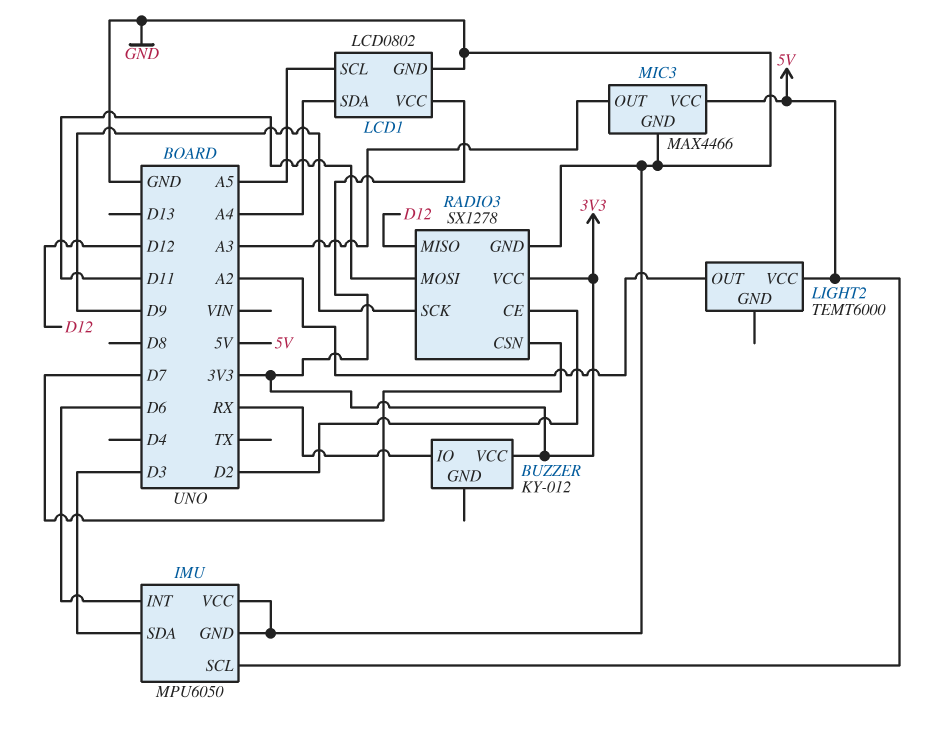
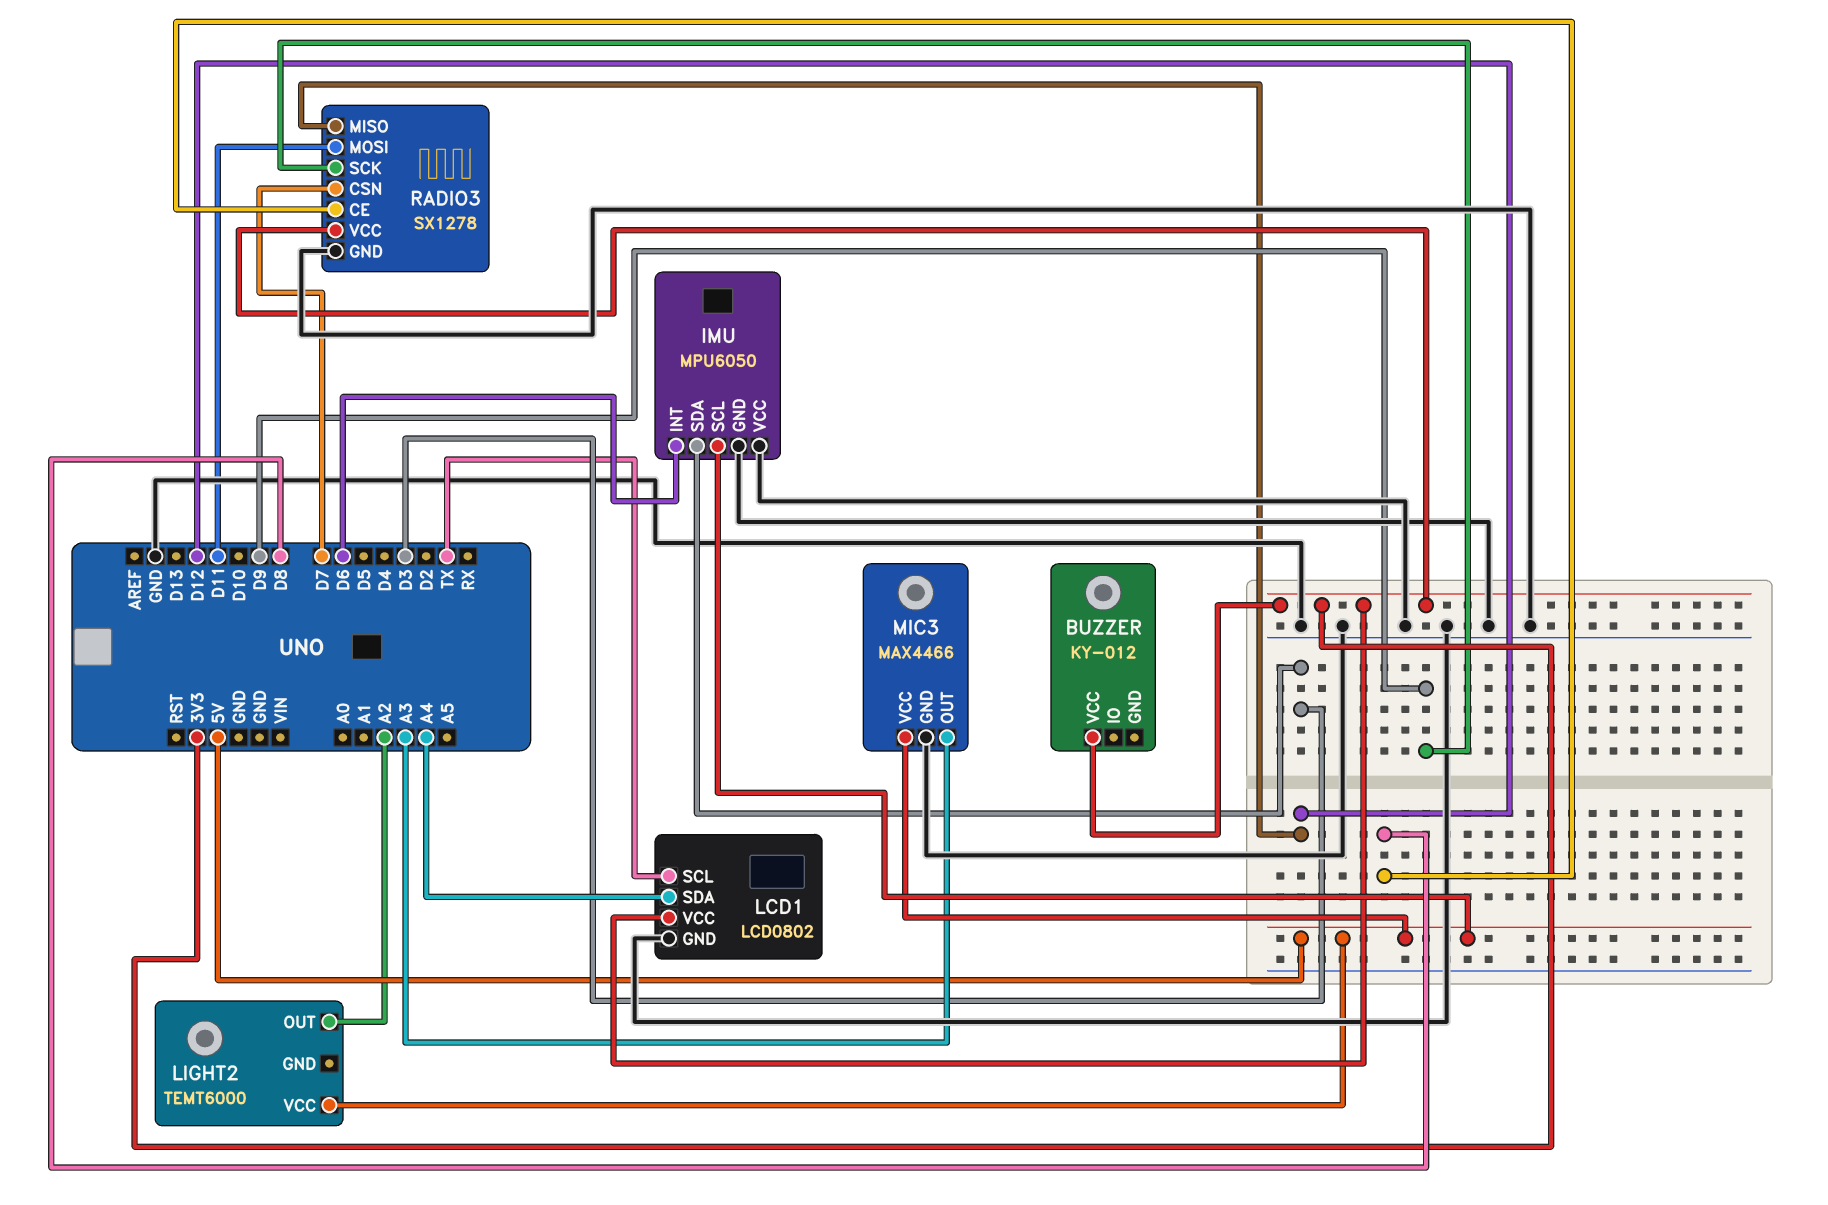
BUZZER pin IO: RX -> none
LCD1 pin SCL: A5 -> TX
RADIO3 pin CE: D2 -> D8

